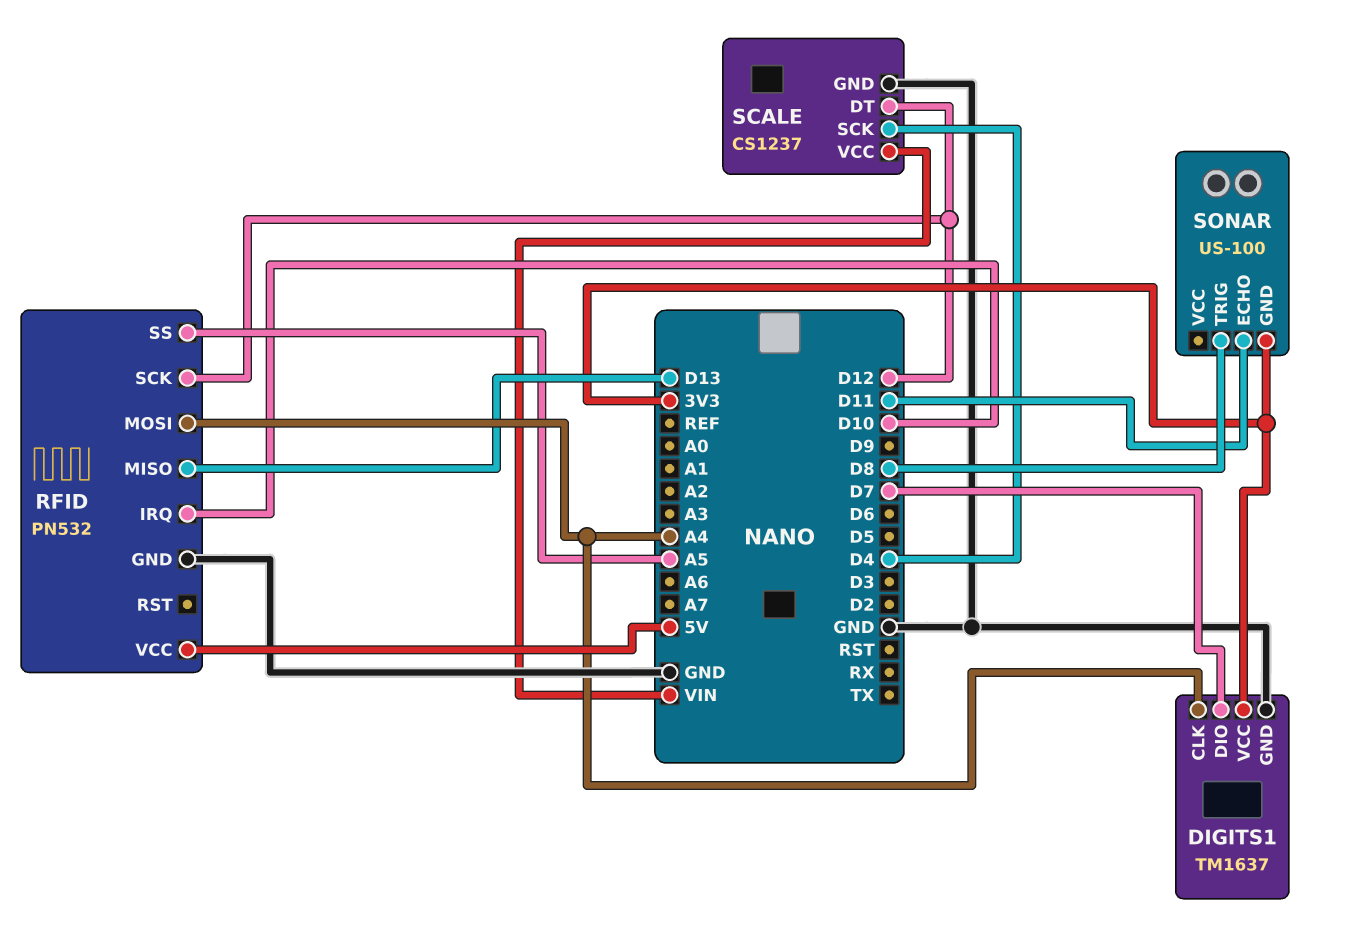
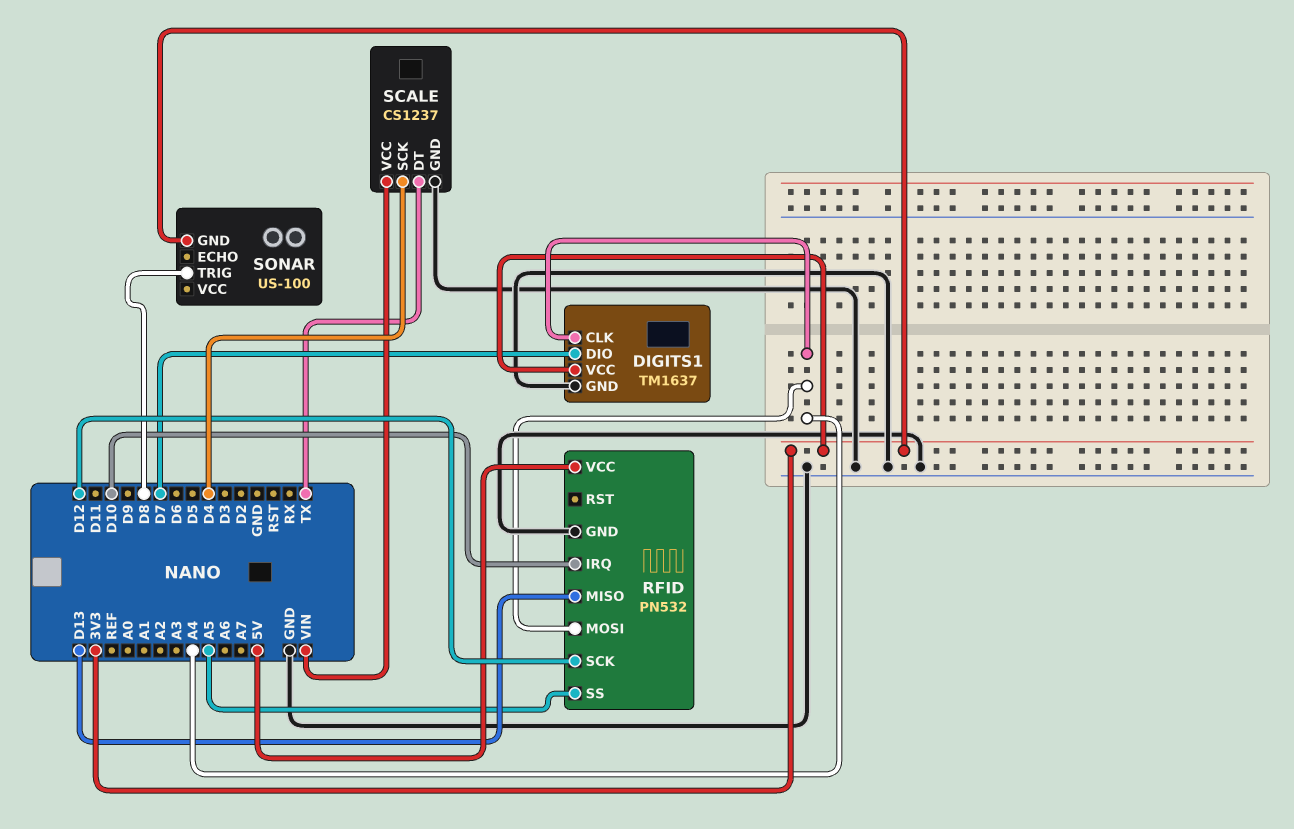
SCALE pin DT: D12 -> TX
SONAR pin ECHO: D11 -> none

